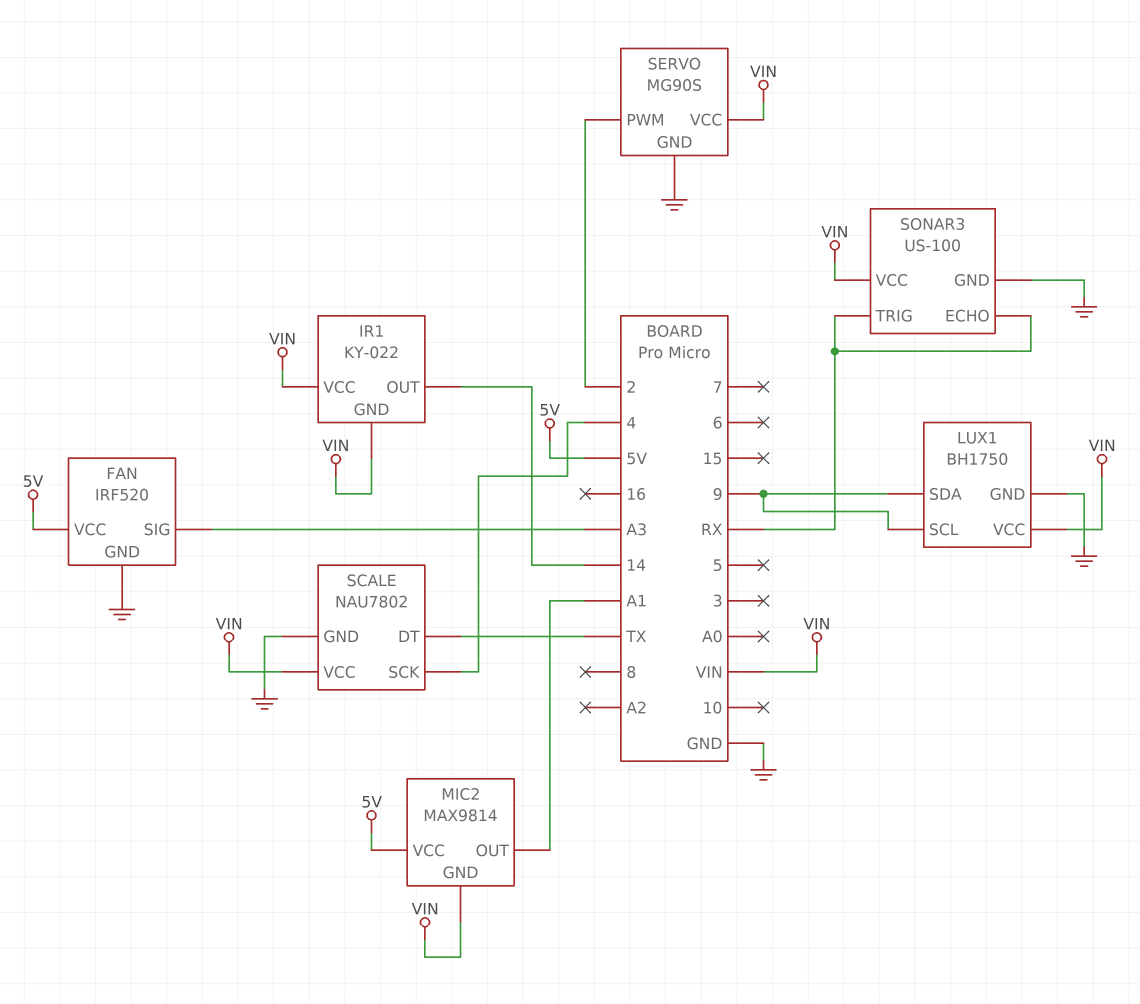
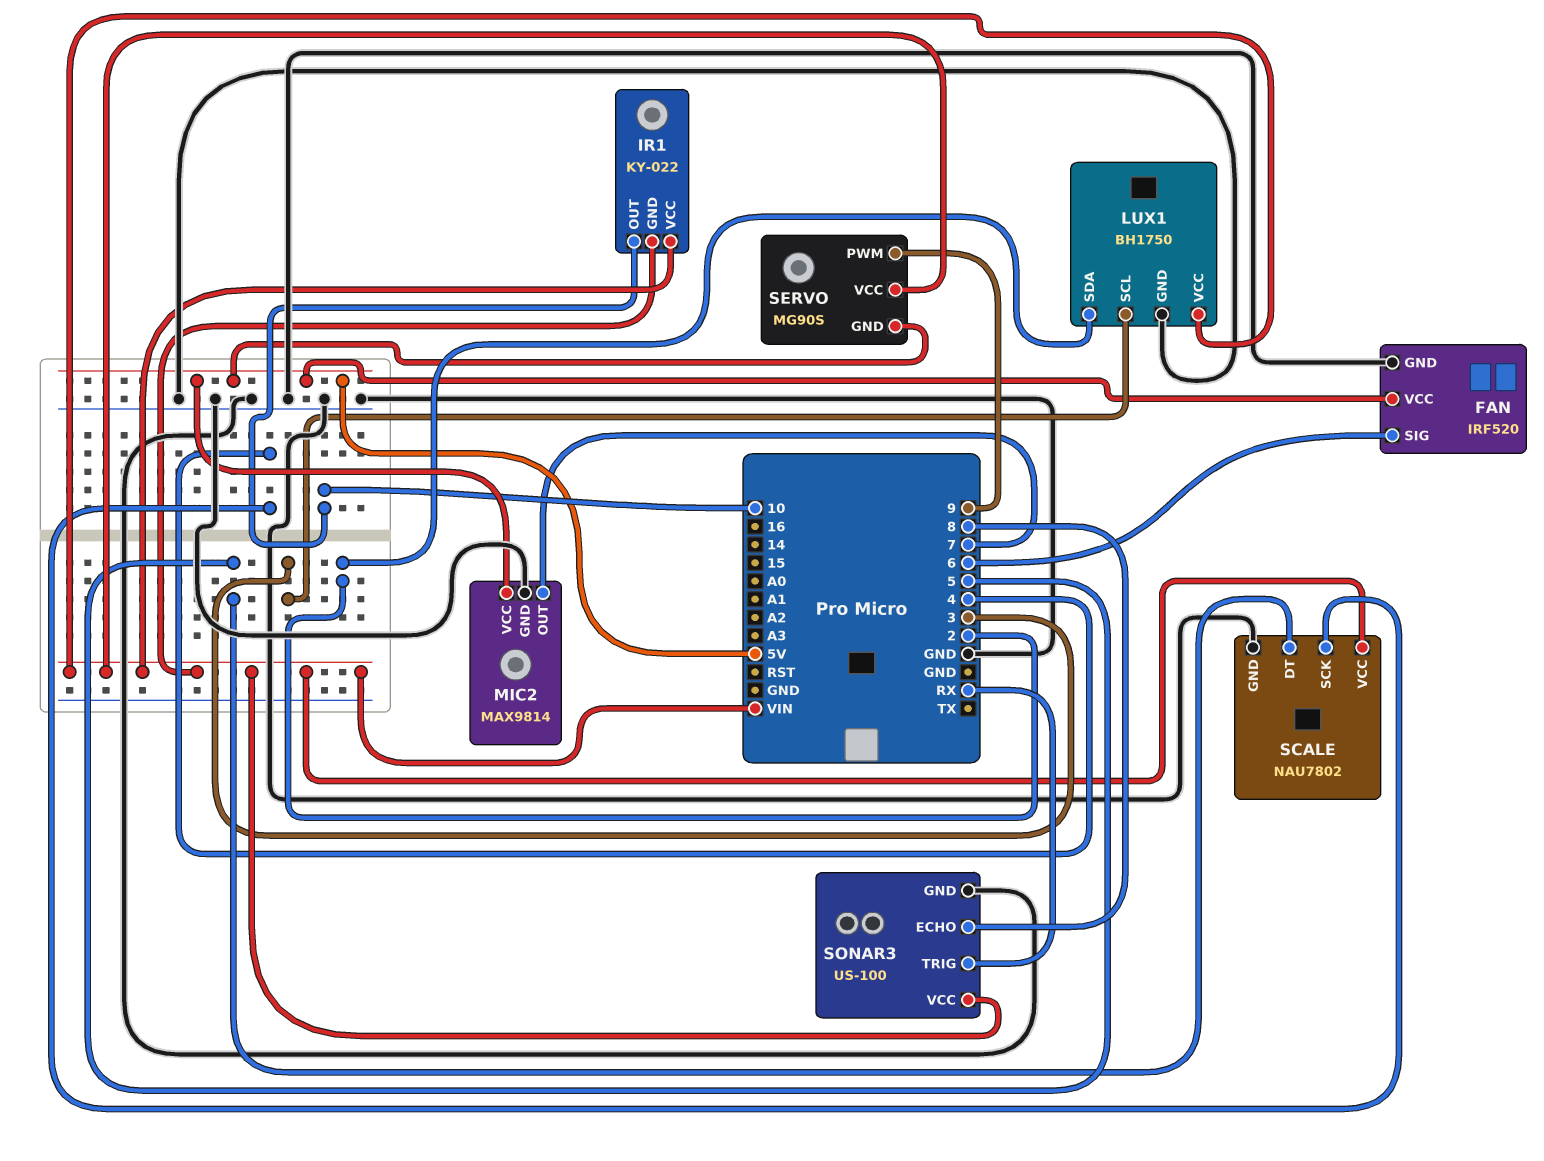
FAN pin SIG: A3 -> 6
IR1 pin OUT: 14 -> 10
LUX1 pin SCL: 9 -> 3
LUX1 pin SDA: 9 -> 2
MIC2 pin GND: VIN -> GND
MIC2 pin OUT: A1 -> 7
SCALE pin DT: TX -> 5
SERVO pin GND: GND -> 5V
SERVO pin PWM: 2 -> 9
SONAR3 pin ECHO: RX -> 8

